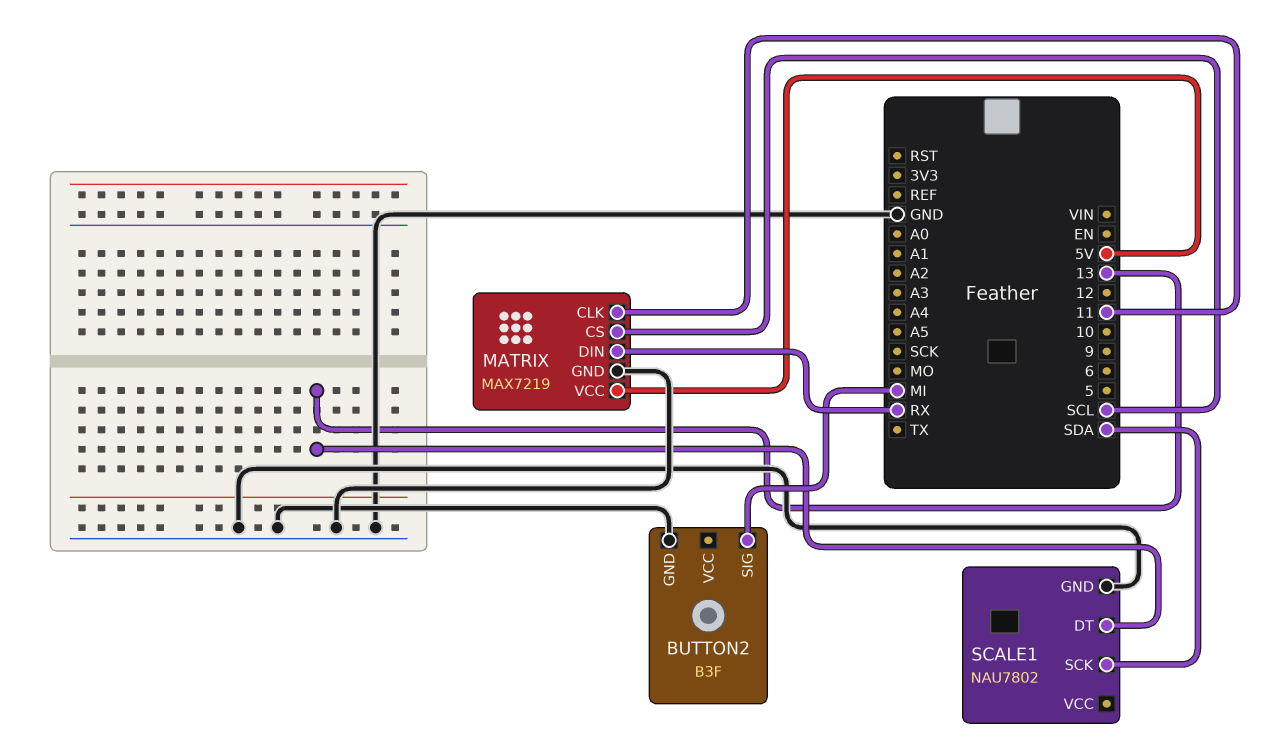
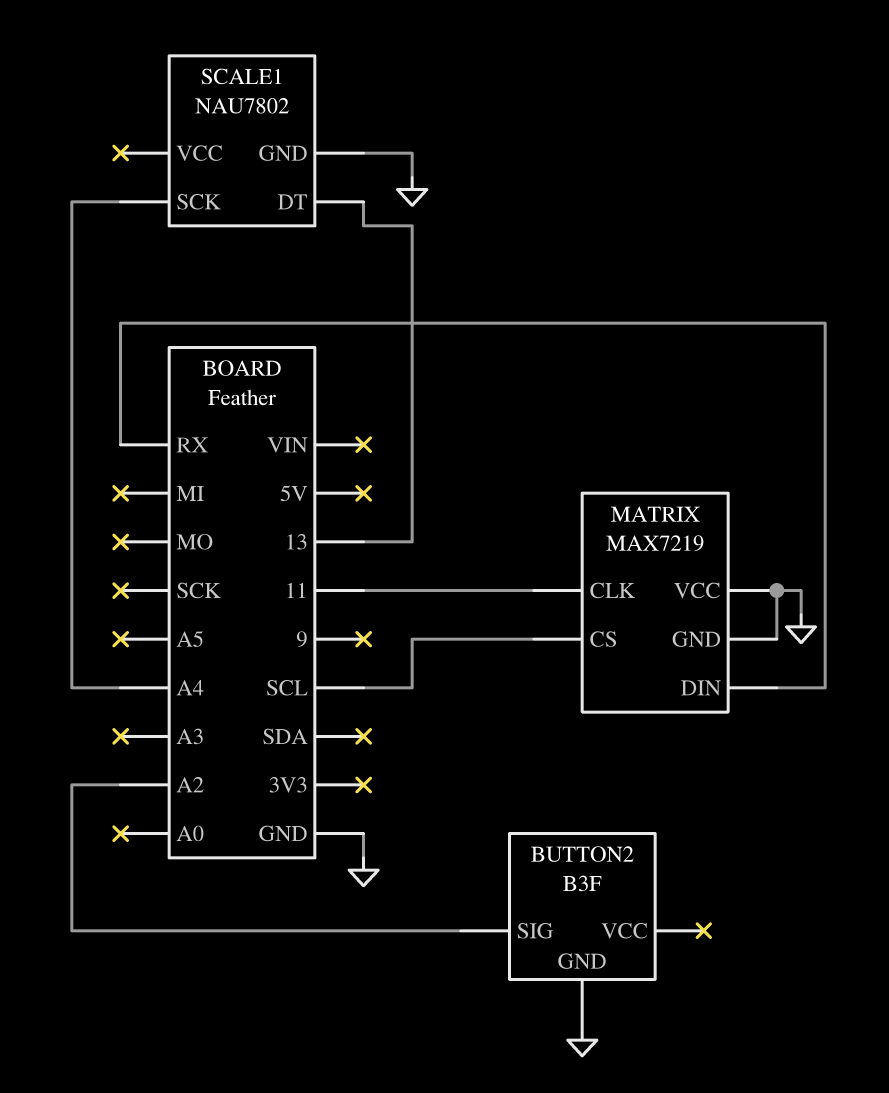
BUTTON2 pin SIG: MI -> A2
MATRIX pin VCC: 5V -> GND
SCALE1 pin SCK: SDA -> A4

